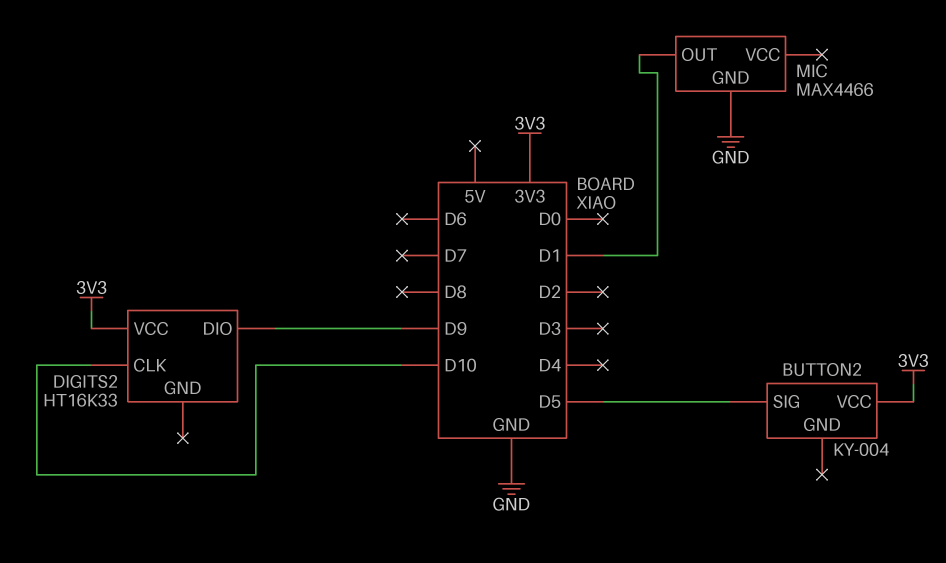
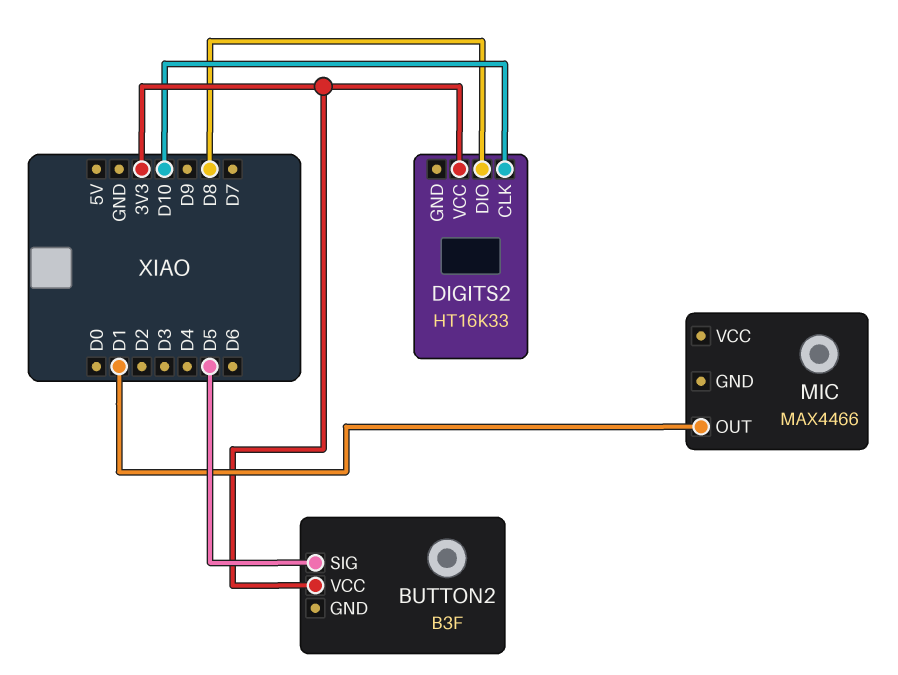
BUTTON2: KY-004 -> B3F
DIGITS2 pin DIO: D9 -> D8
MIC pin GND: GND -> none

